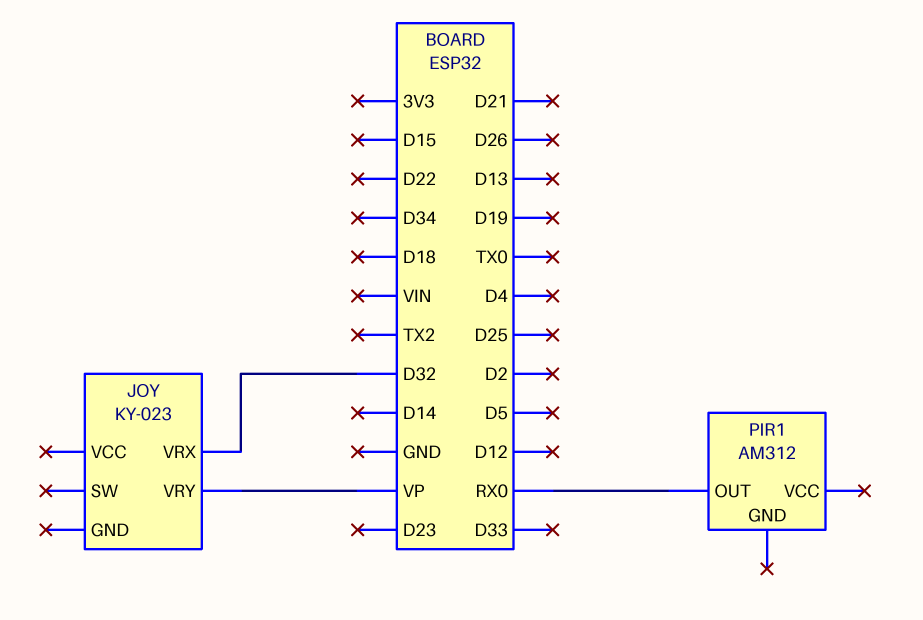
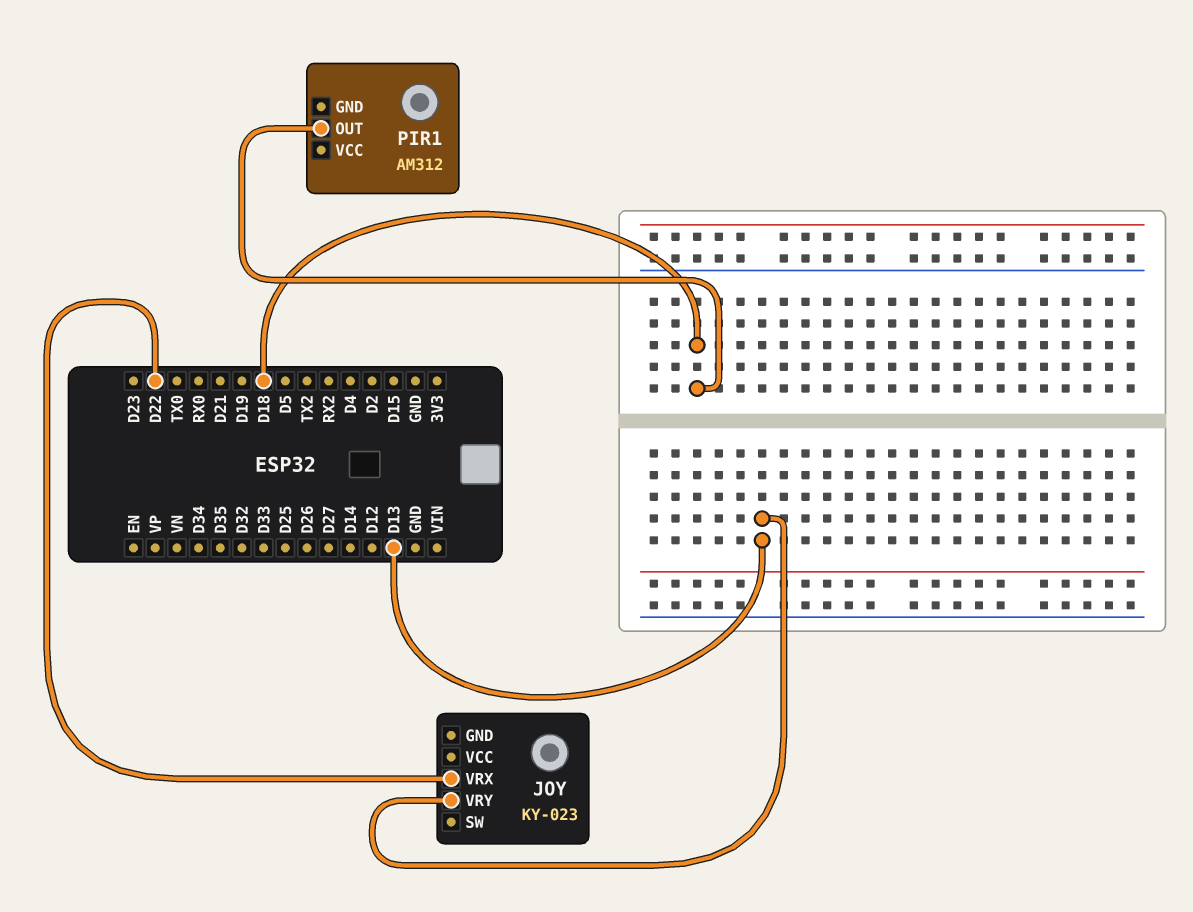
JOY pin VRX: D32 -> D22
JOY pin VRY: VP -> D13
PIR1 pin OUT: RX0 -> D18

